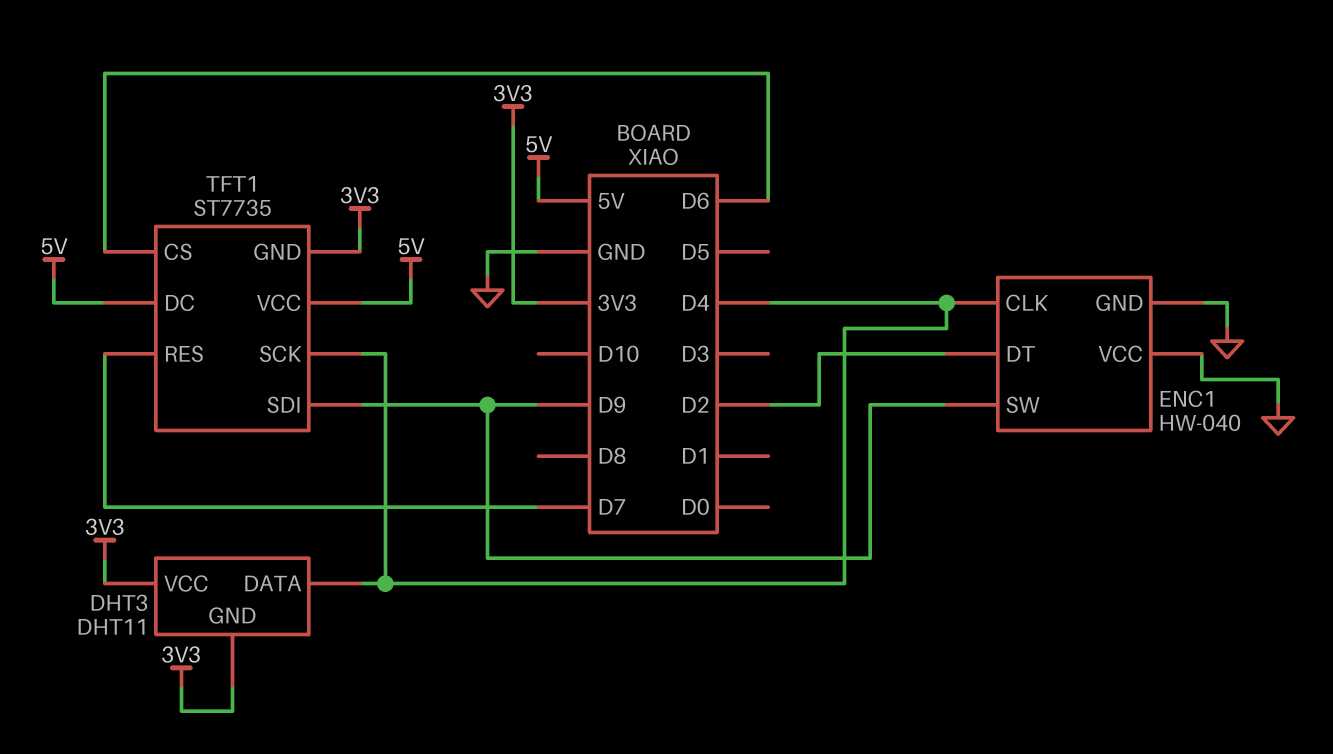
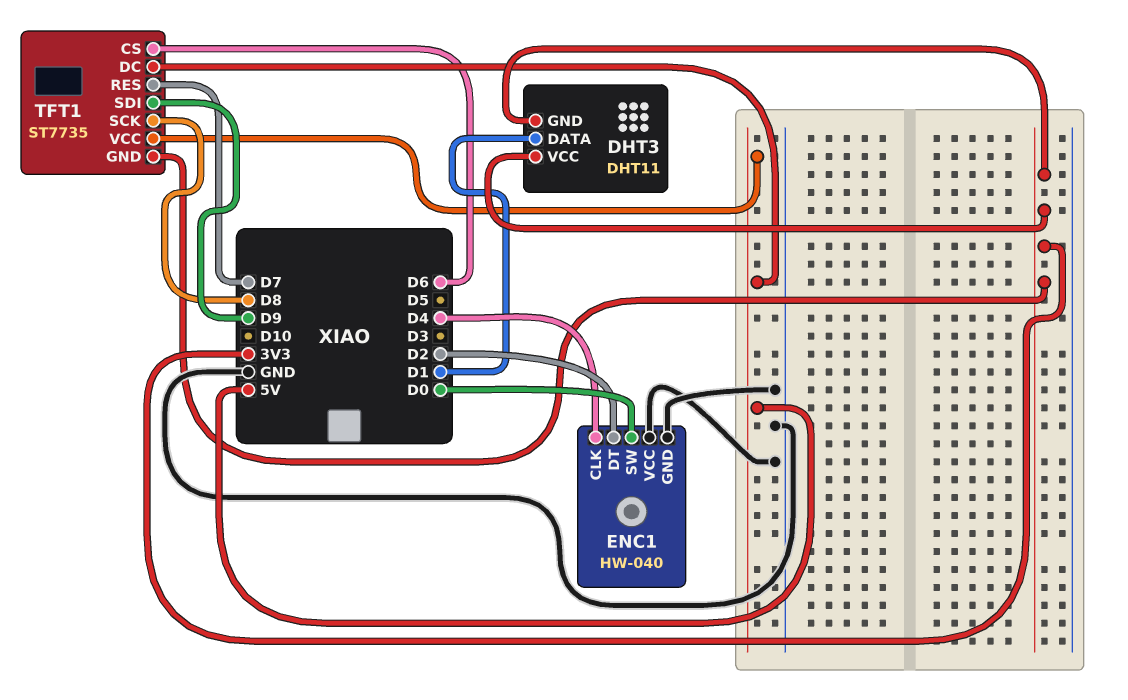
DHT3 pin DATA: D4 -> D1
ENC1 pin SW: D9 -> D0
TFT1 pin SCK: D4 -> D8

